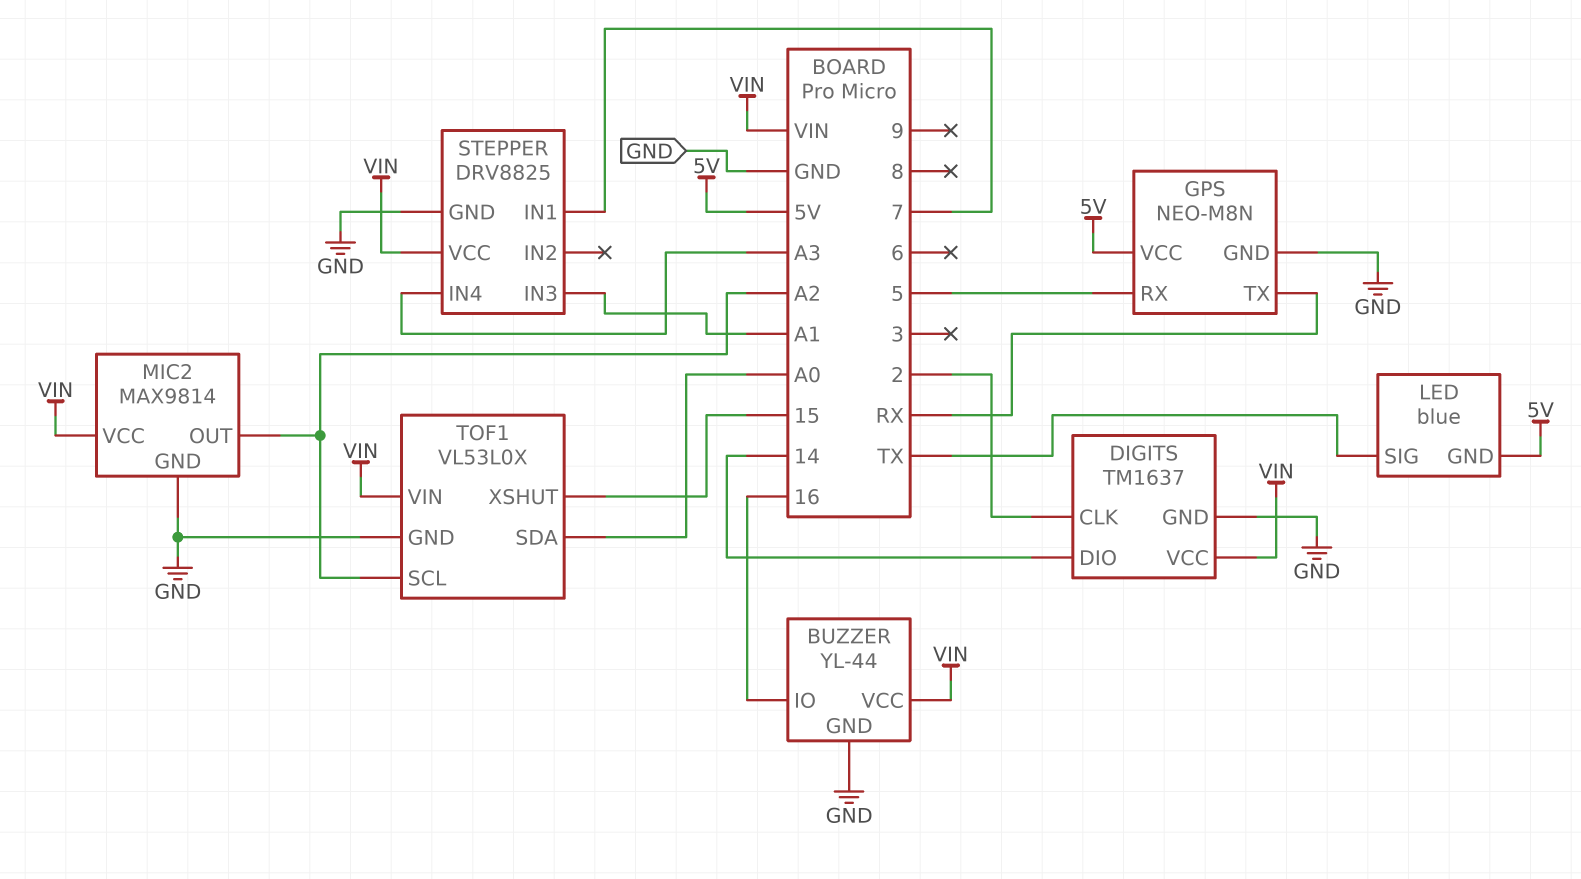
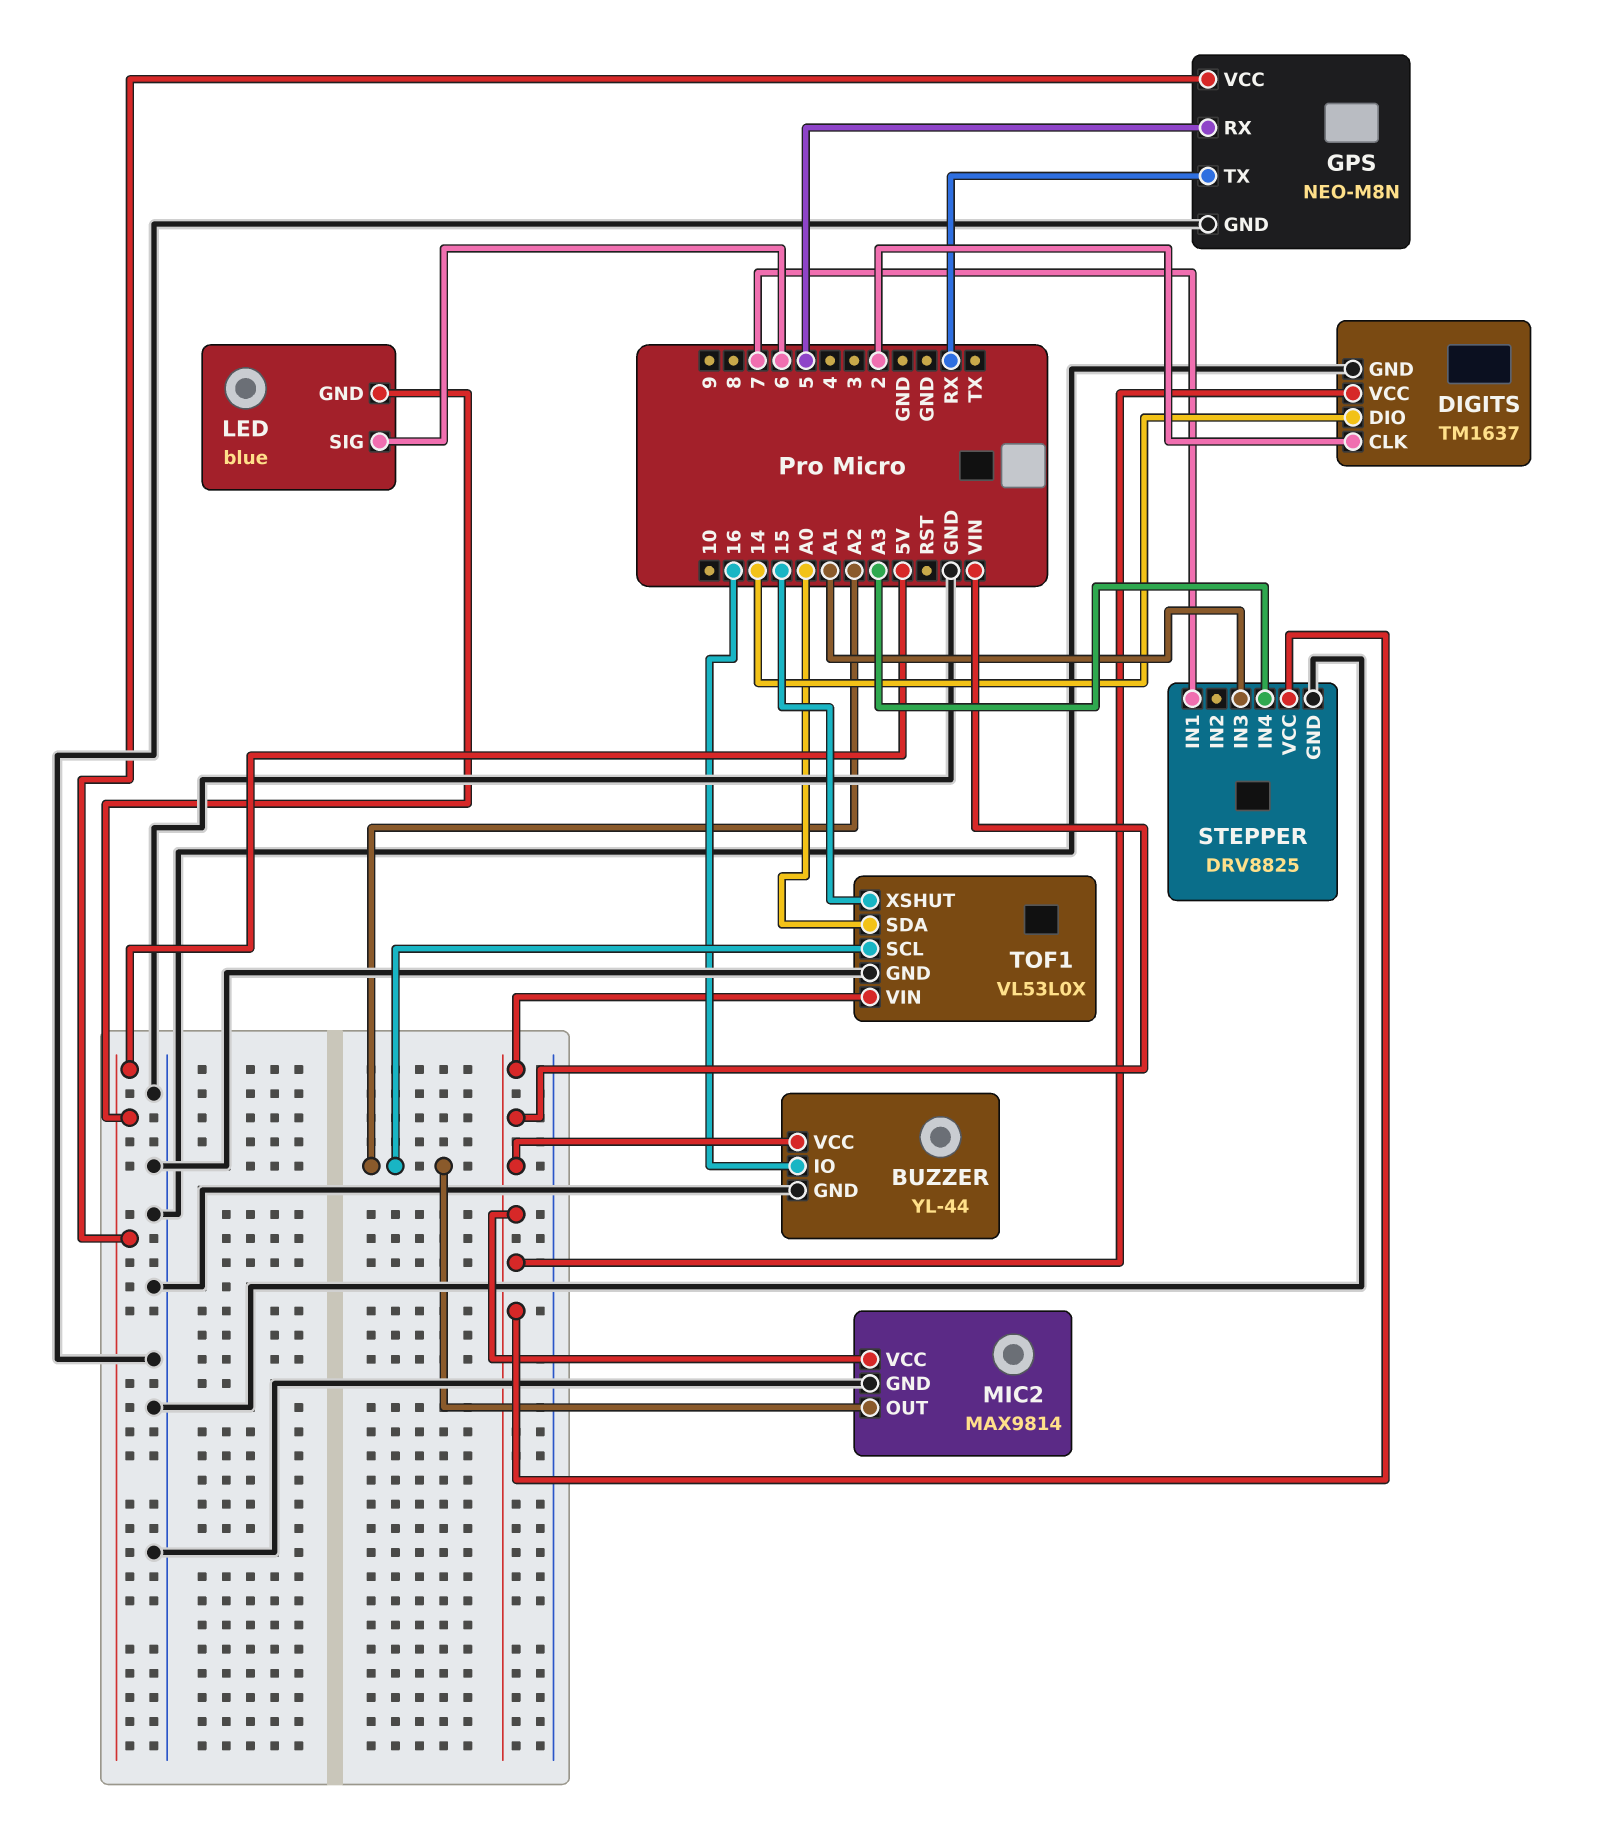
LED pin SIG: TX -> 6

